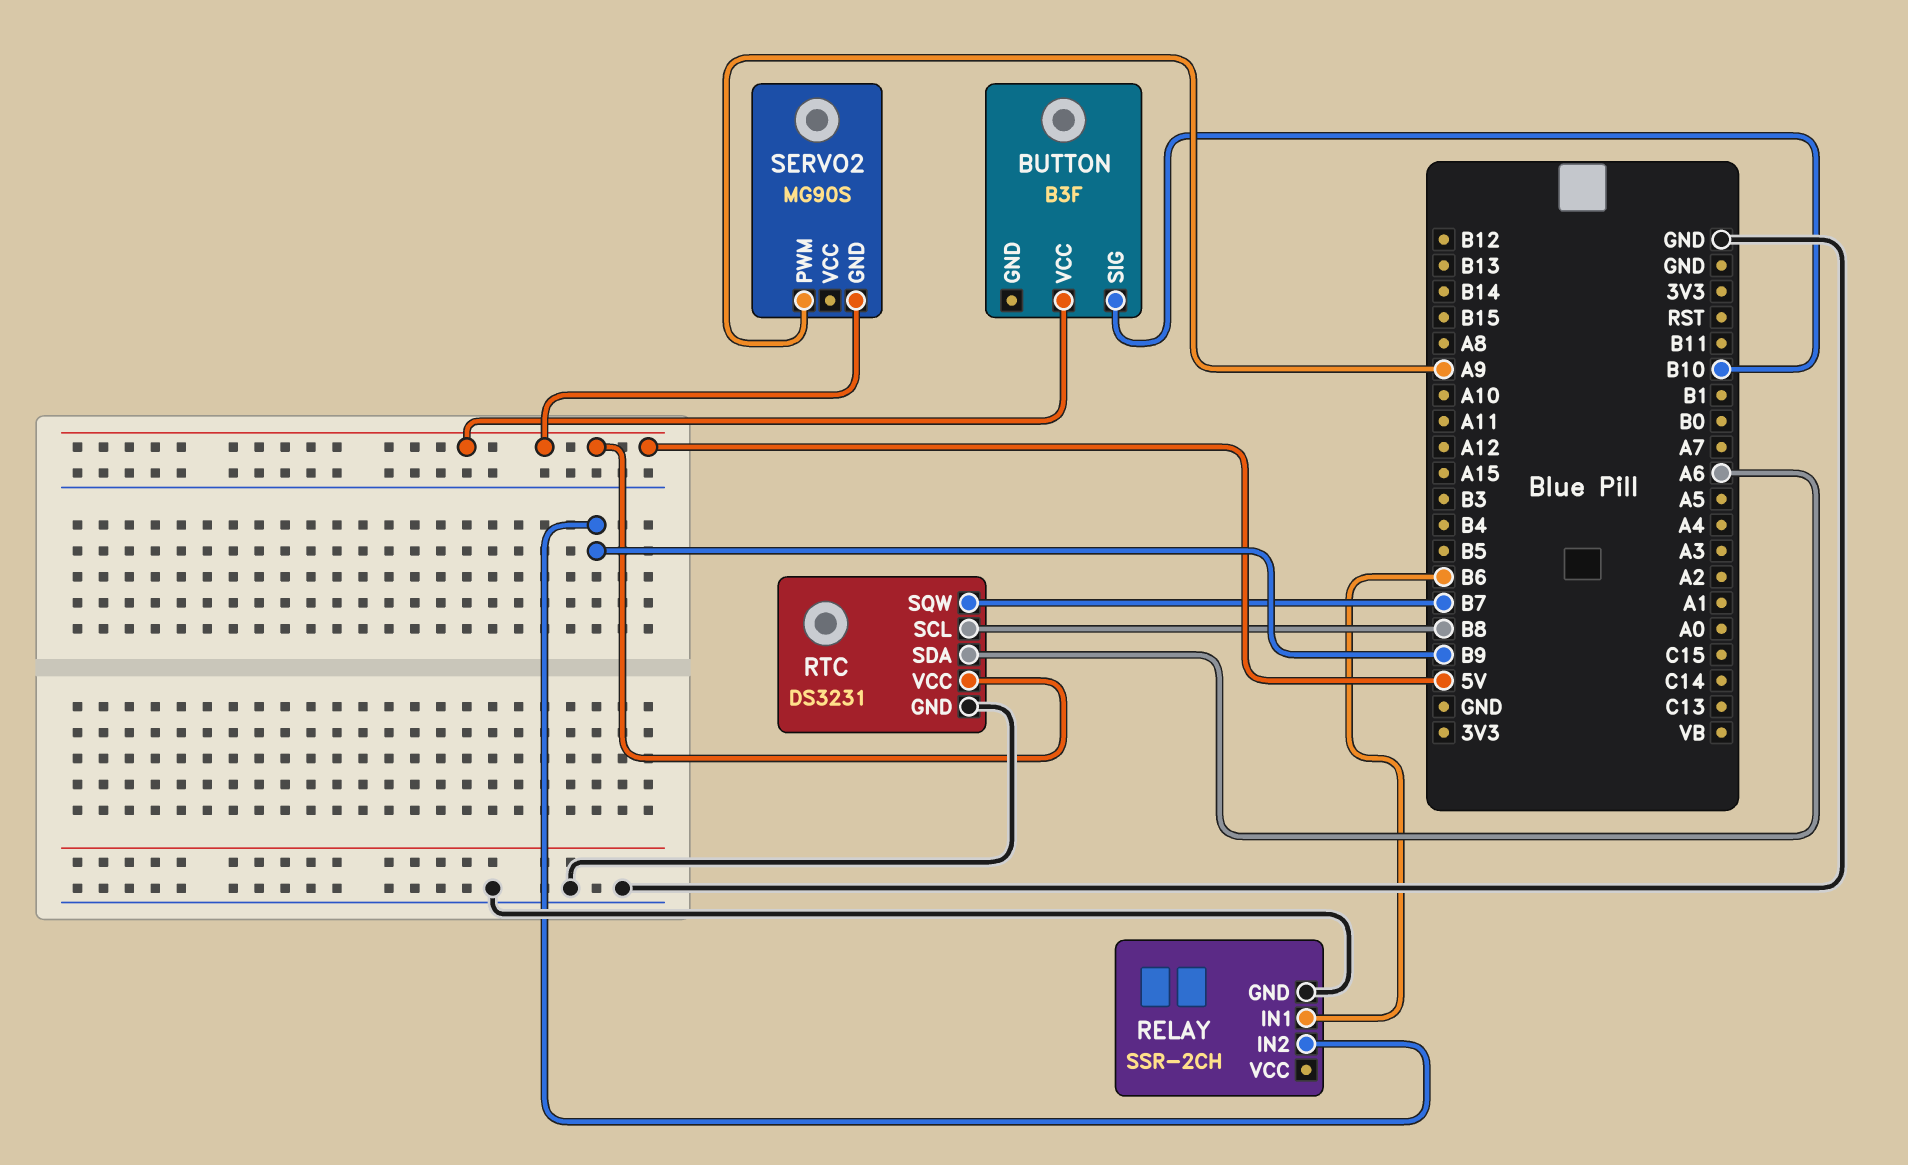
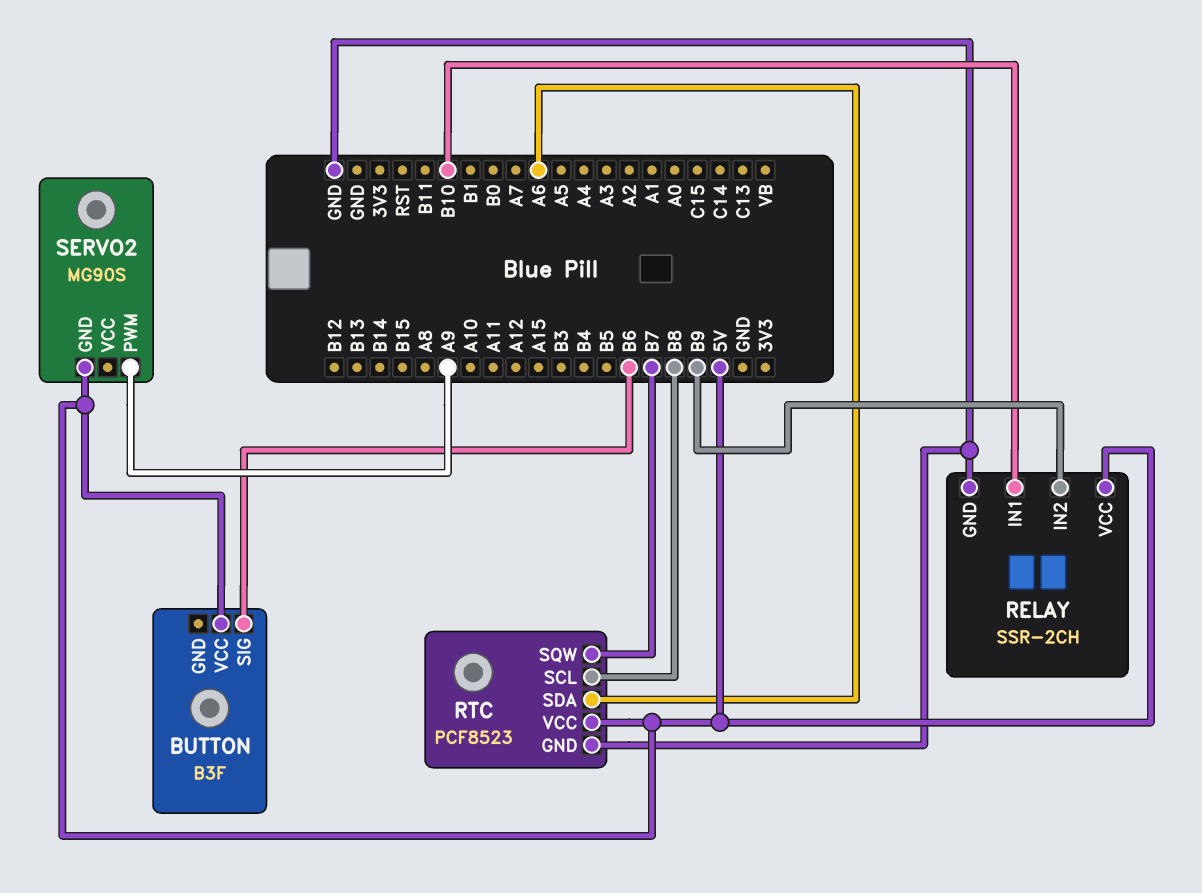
BUTTON pin SIG: B10 -> B6
RELAY pin IN1: B6 -> B10
RELAY pin VCC: none -> 5V
RTC: DS3231 -> PCF8523

